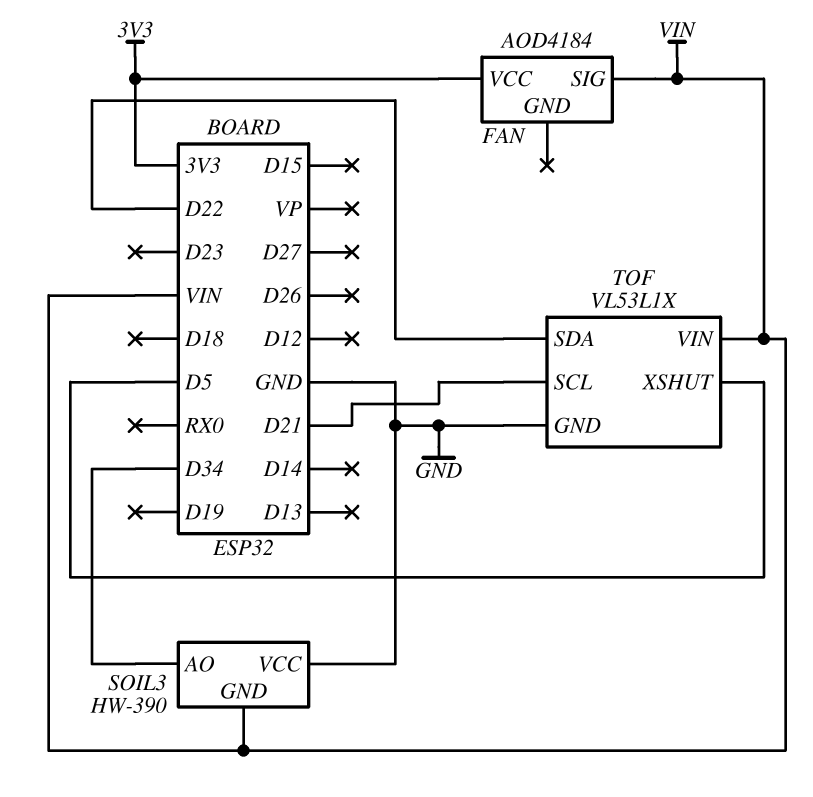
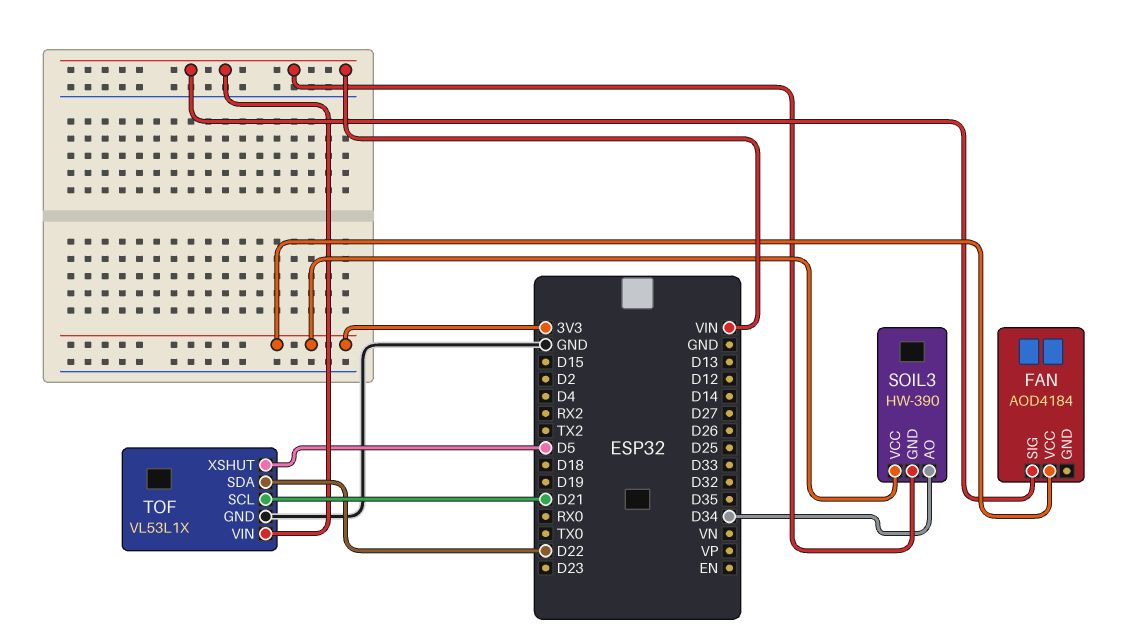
SOIL3 pin VCC: GND -> 3V3

